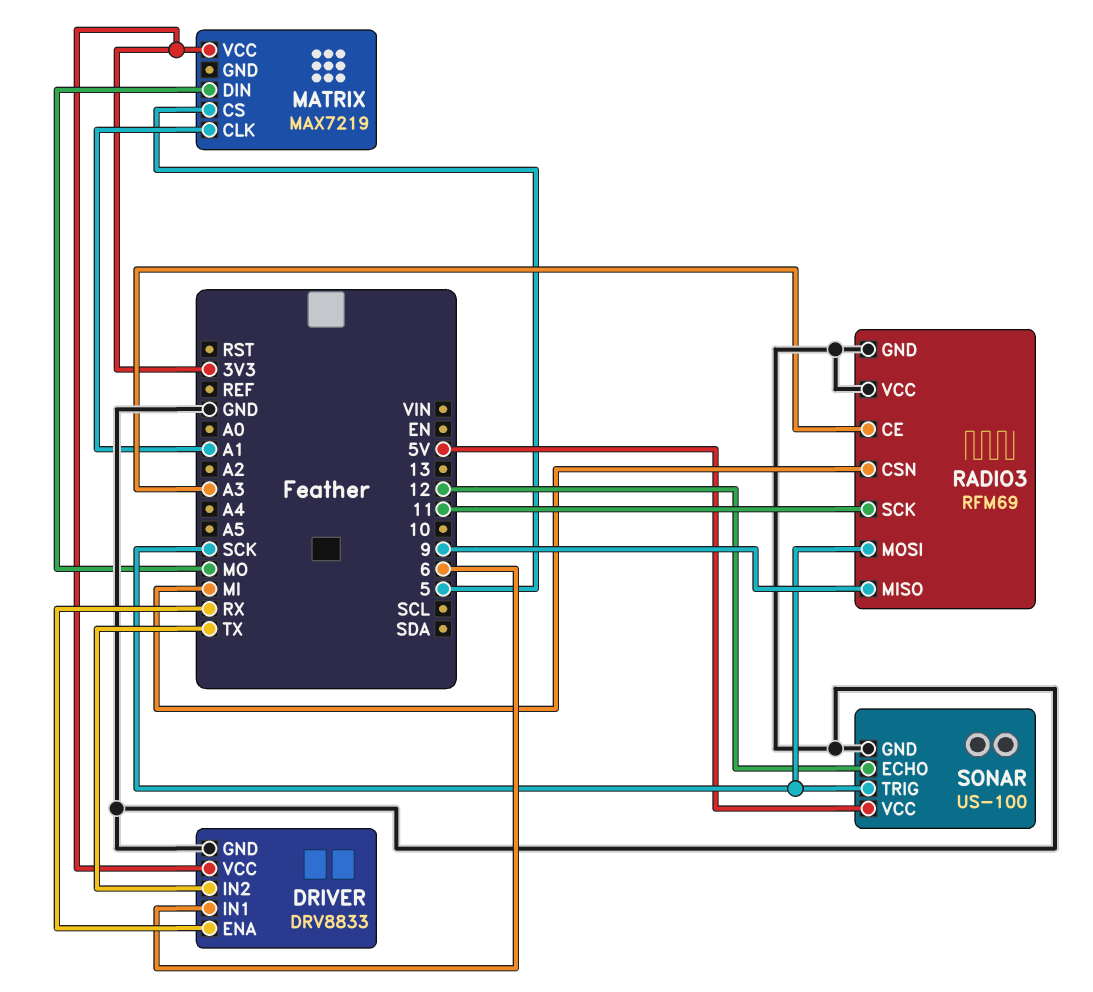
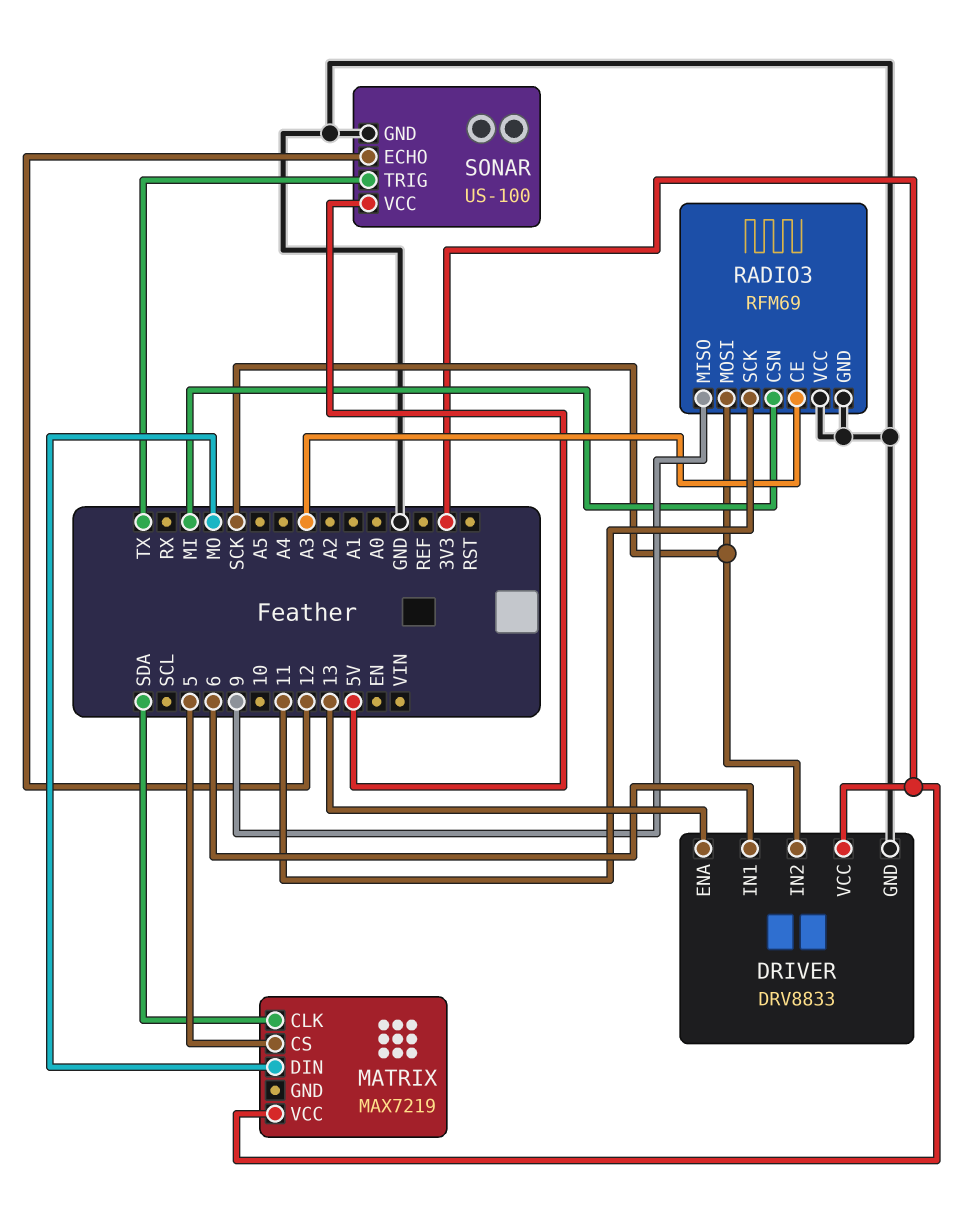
DRIVER pin ENA: RX -> 13
DRIVER pin IN2: TX -> SCK
MATRIX pin CLK: A1 -> SDA
SONAR pin TRIG: SCK -> TX

